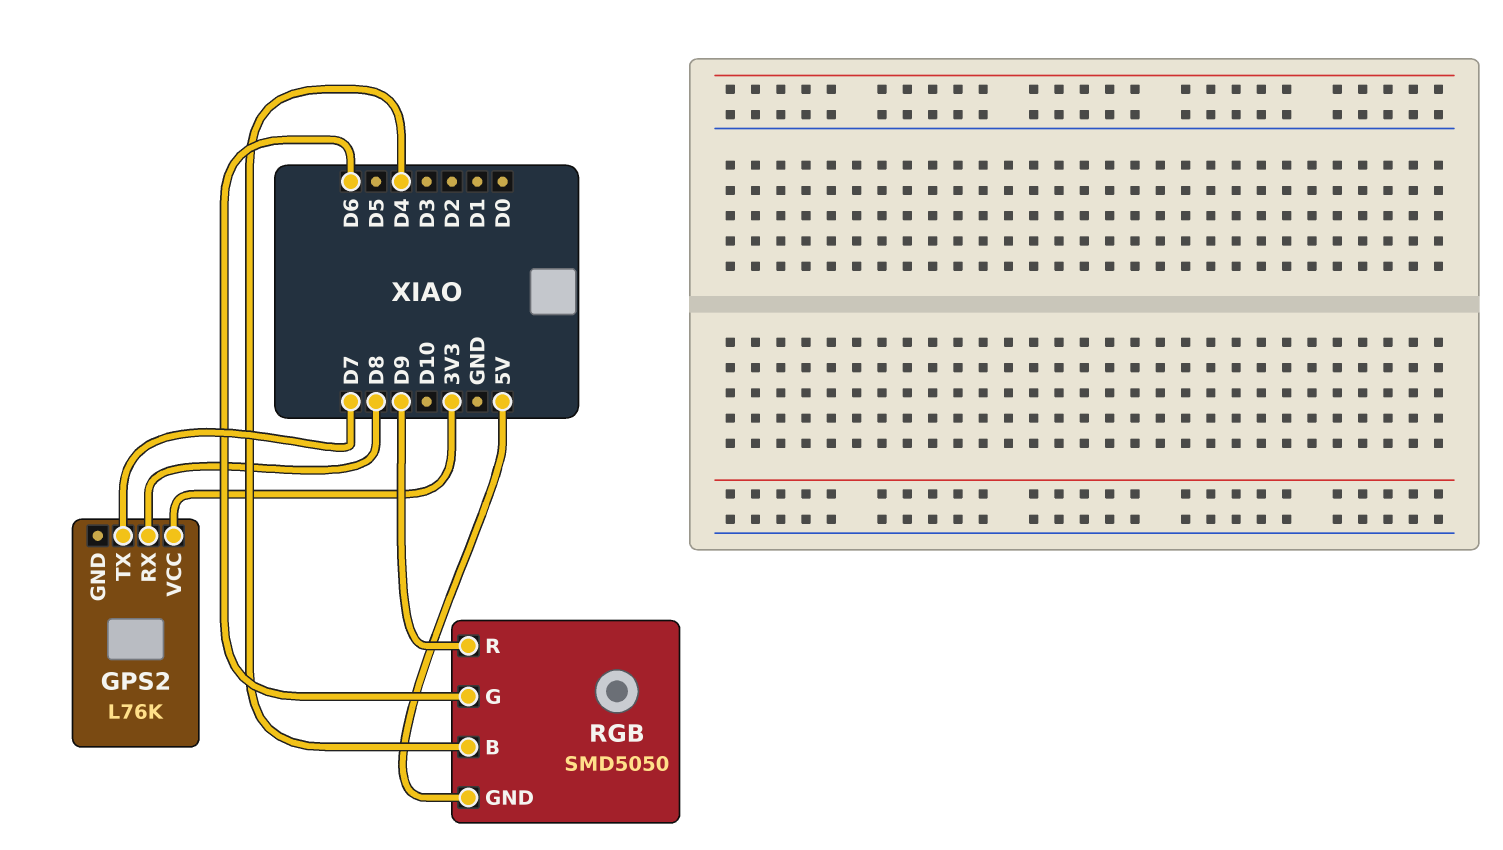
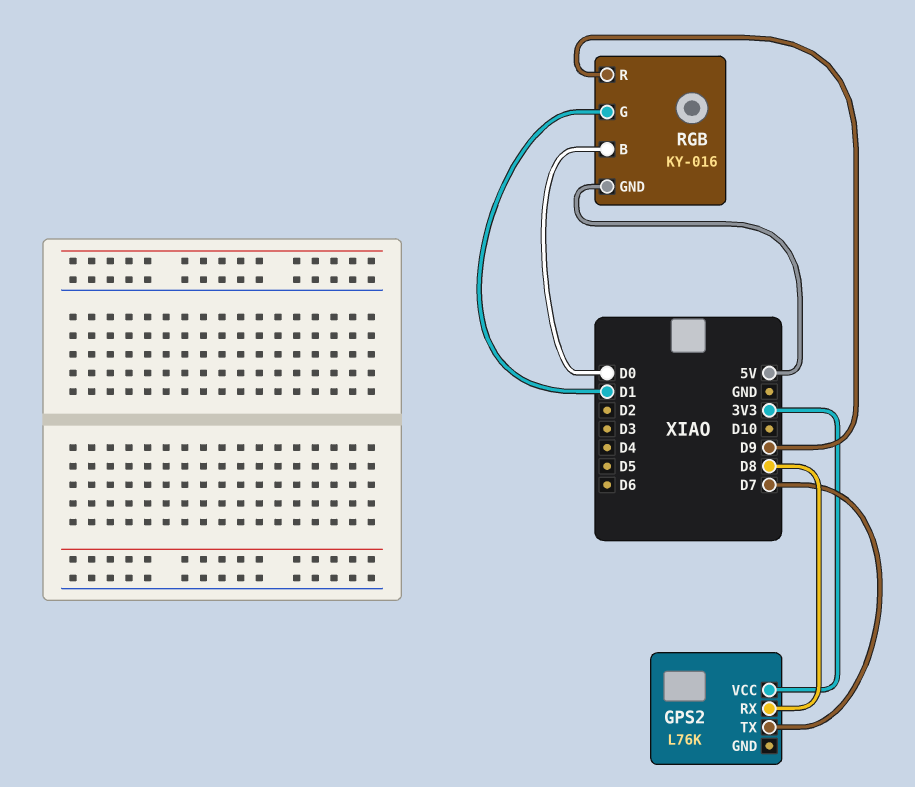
RGB: SMD5050 -> KY-016
RGB pin B: D4 -> D0
RGB pin G: D6 -> D1

